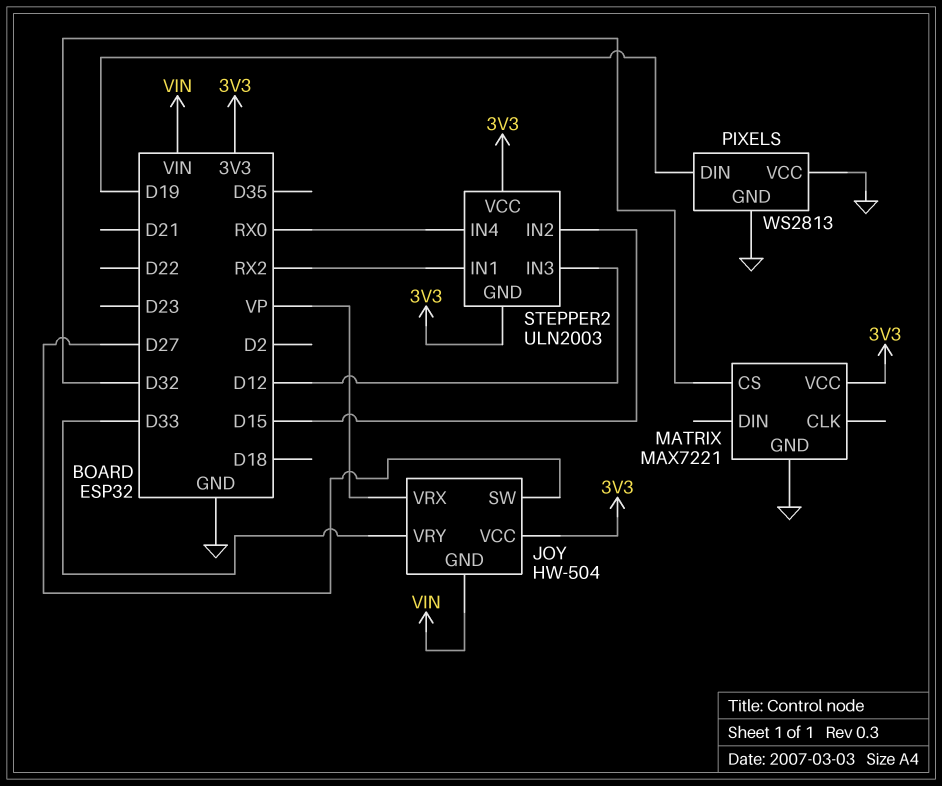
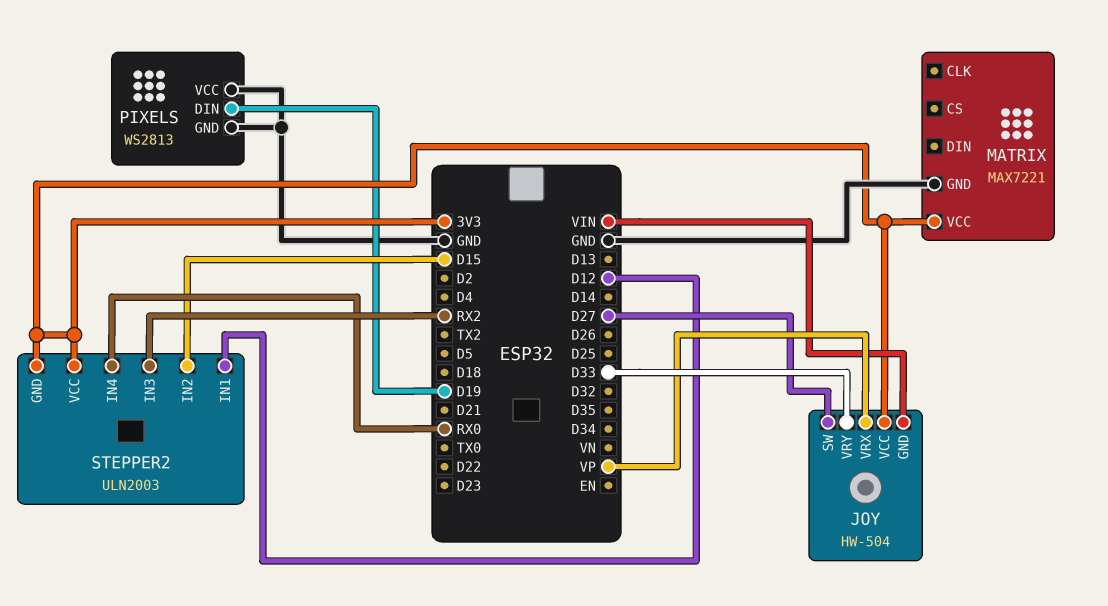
MATRIX pin CS: D32 -> none
STEPPER2 pin IN1: RX2 -> D12
STEPPER2 pin IN3: D12 -> RX2

